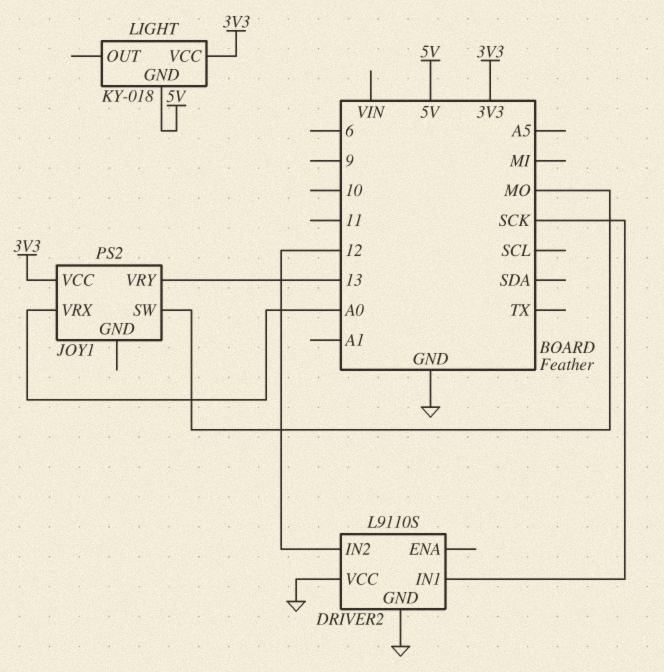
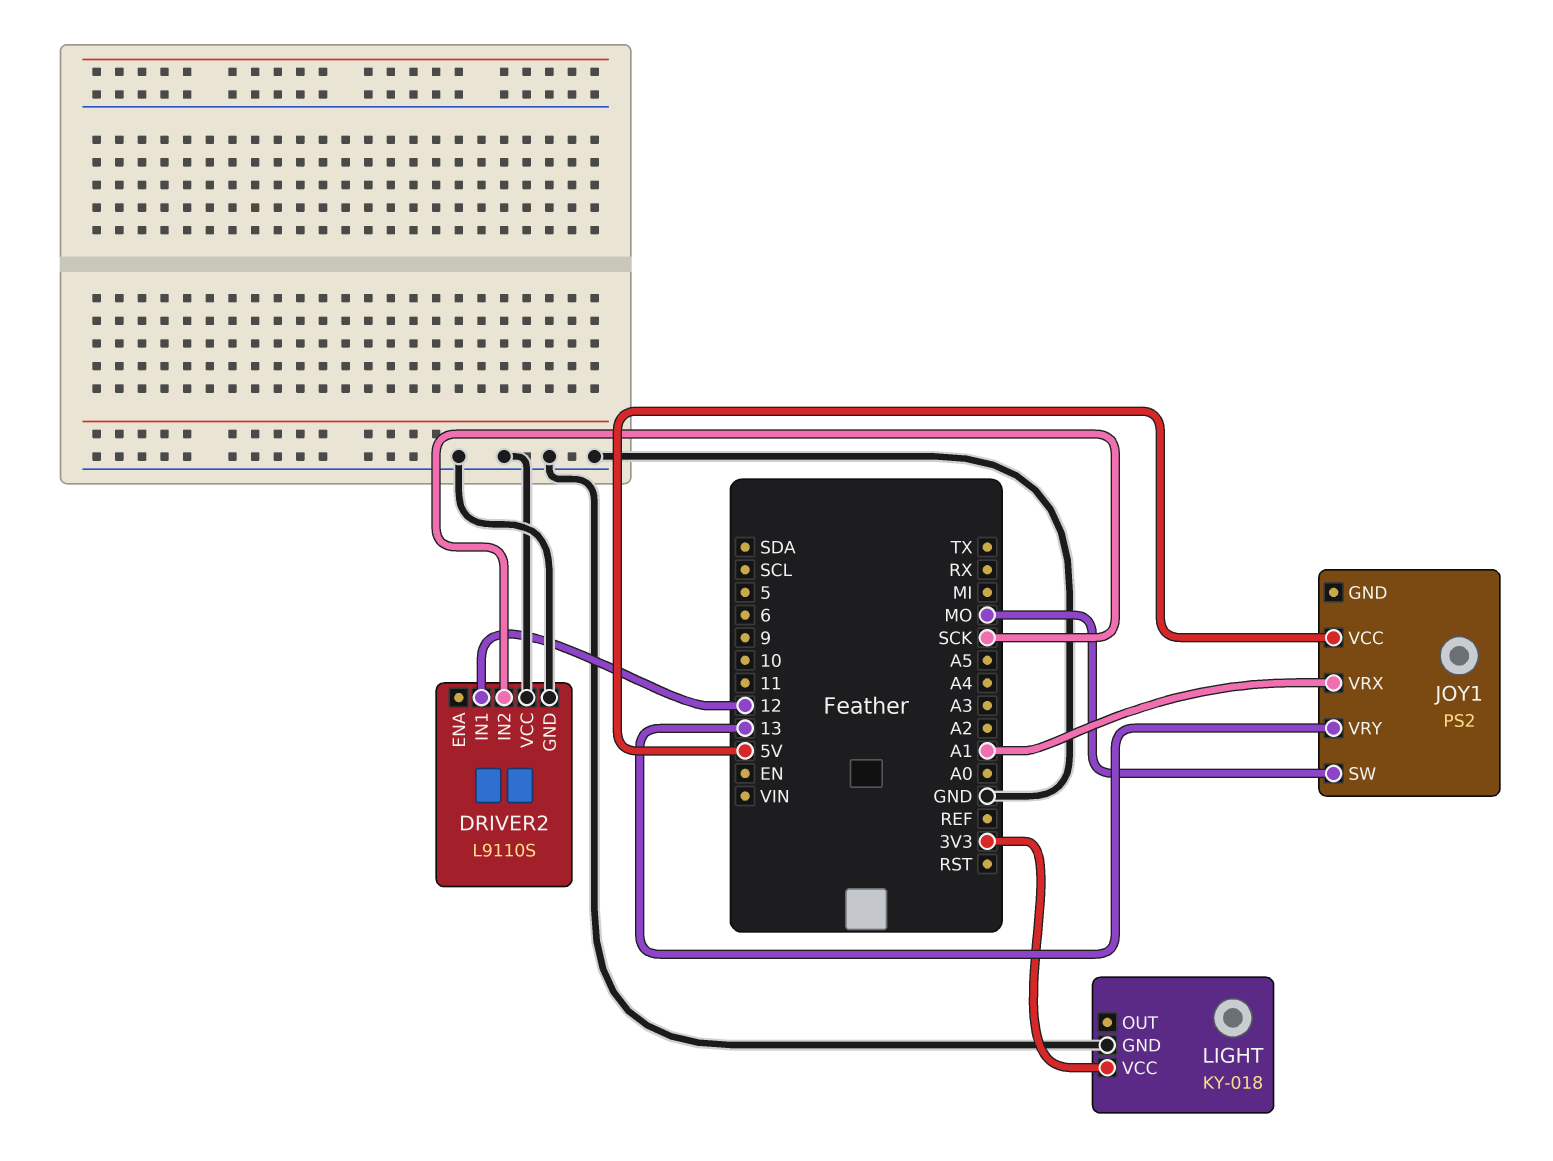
DRIVER2 pin IN1: SCK -> 12
DRIVER2 pin IN2: 12 -> SCK
JOY1 pin VCC: 3V3 -> 5V
JOY1 pin VRX: A0 -> A1
LIGHT pin GND: 5V -> GND

